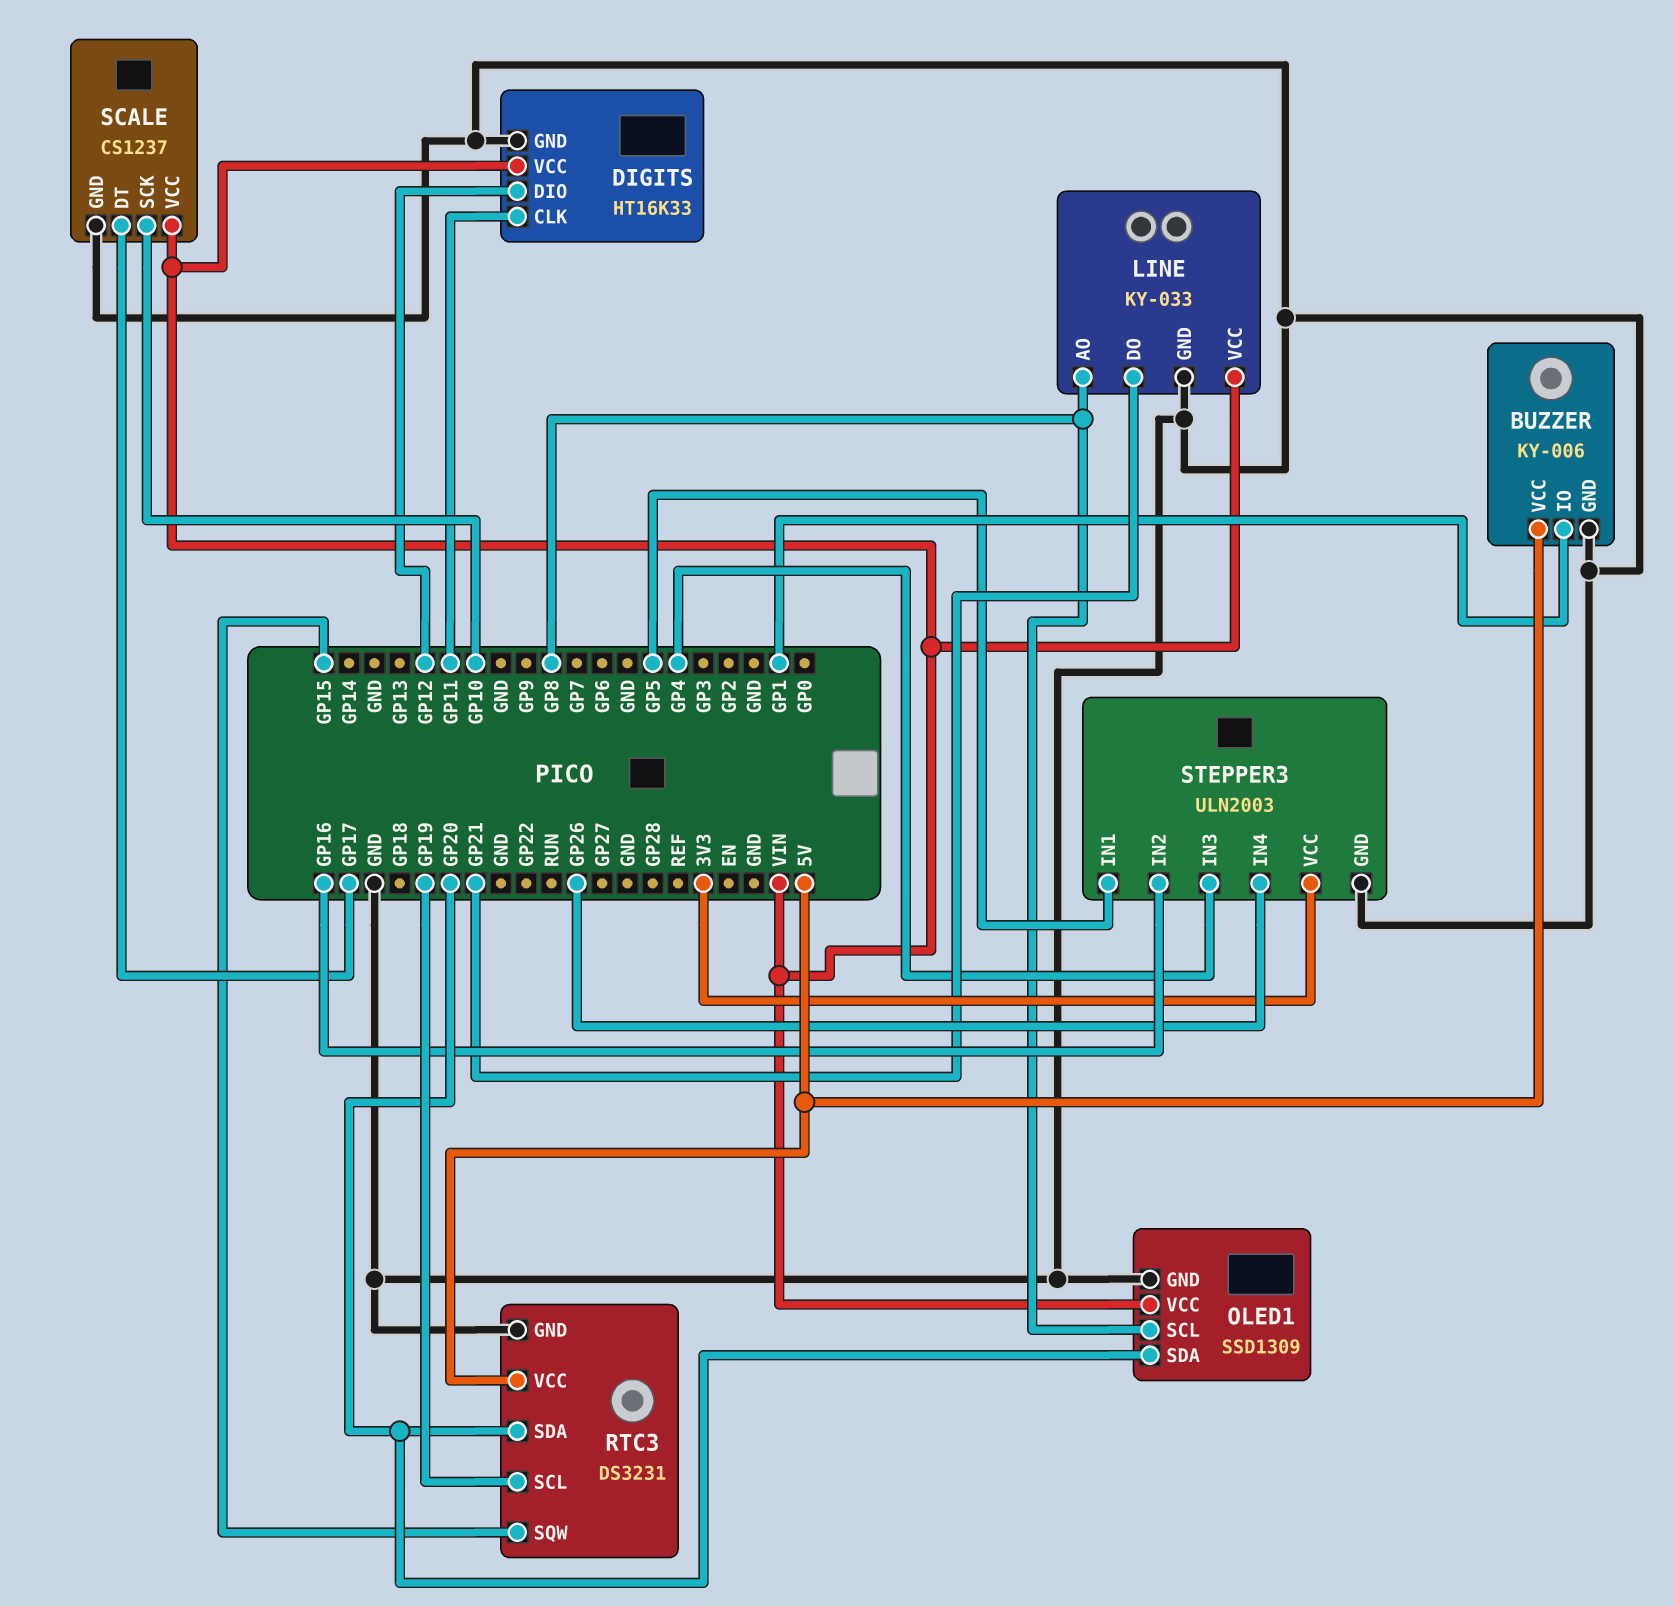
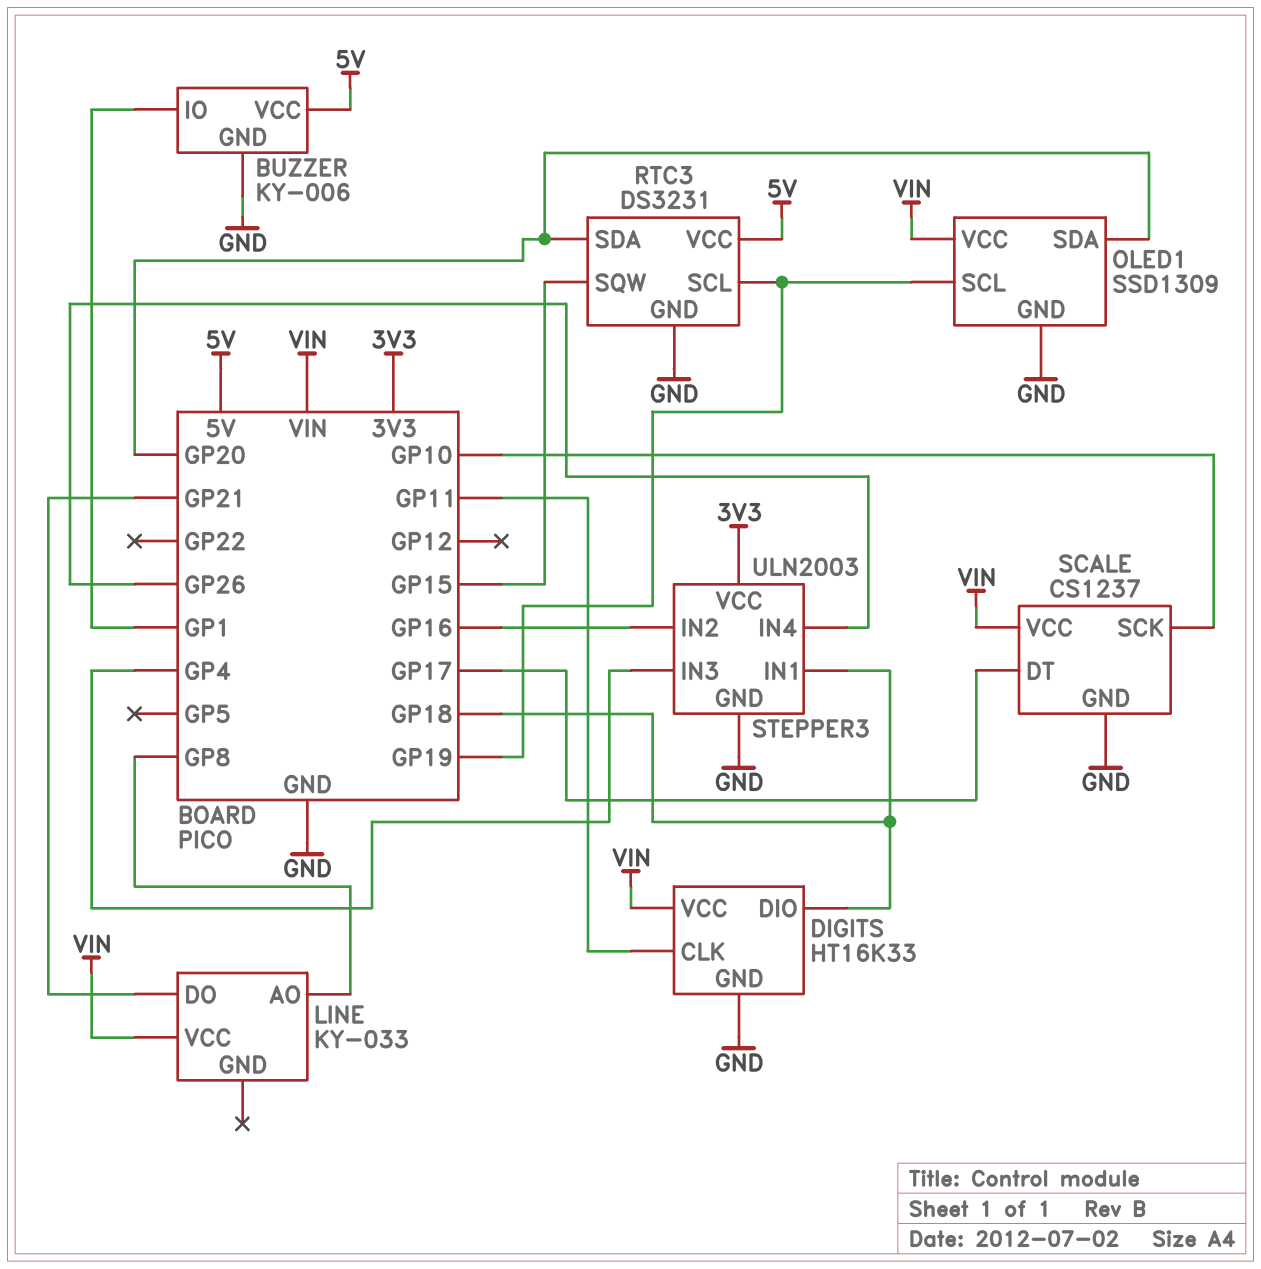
DIGITS pin DIO: GP12 -> GP18
LINE pin GND: GND -> none
OLED1 pin SCL: GP8 -> GP19
STEPPER3 pin IN1: GP5 -> GP18

